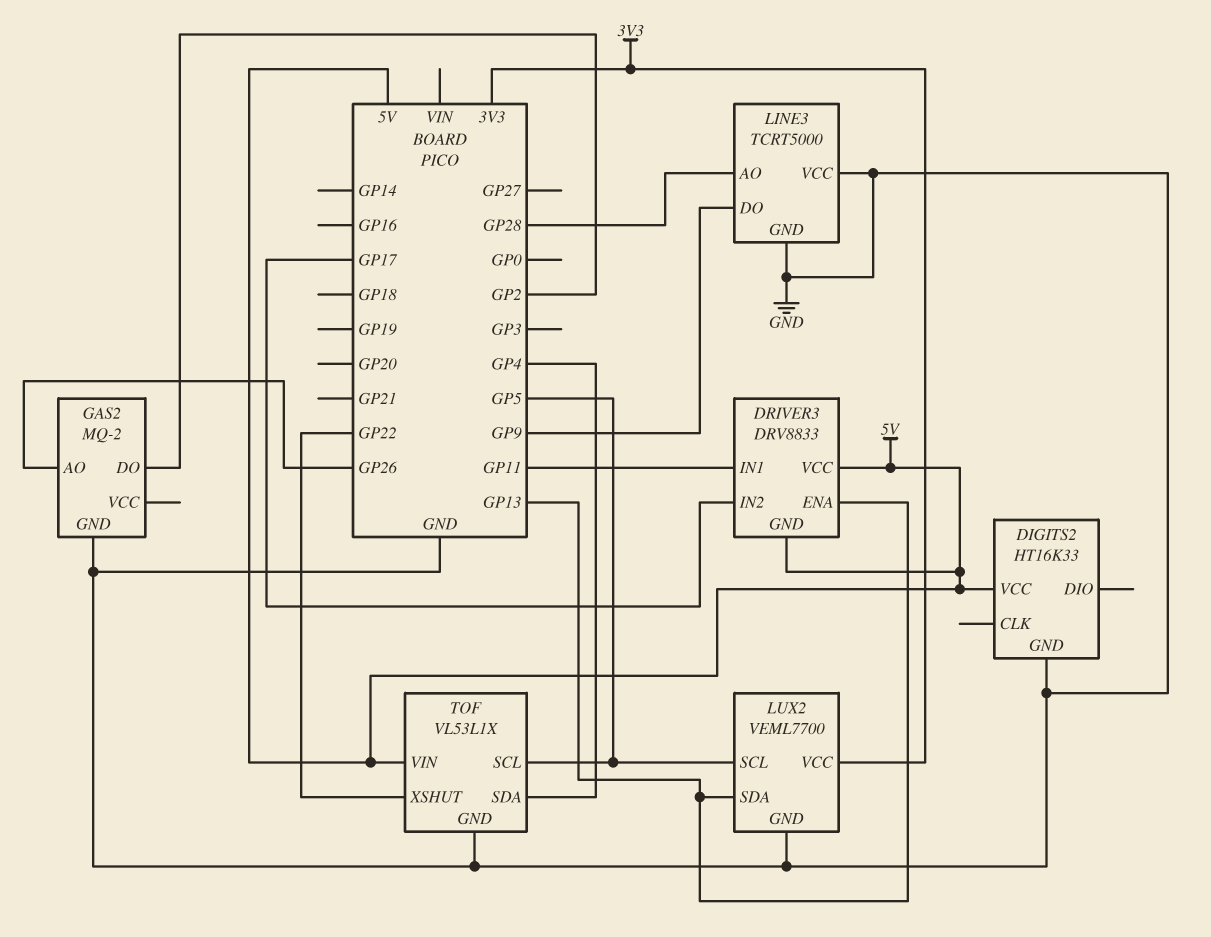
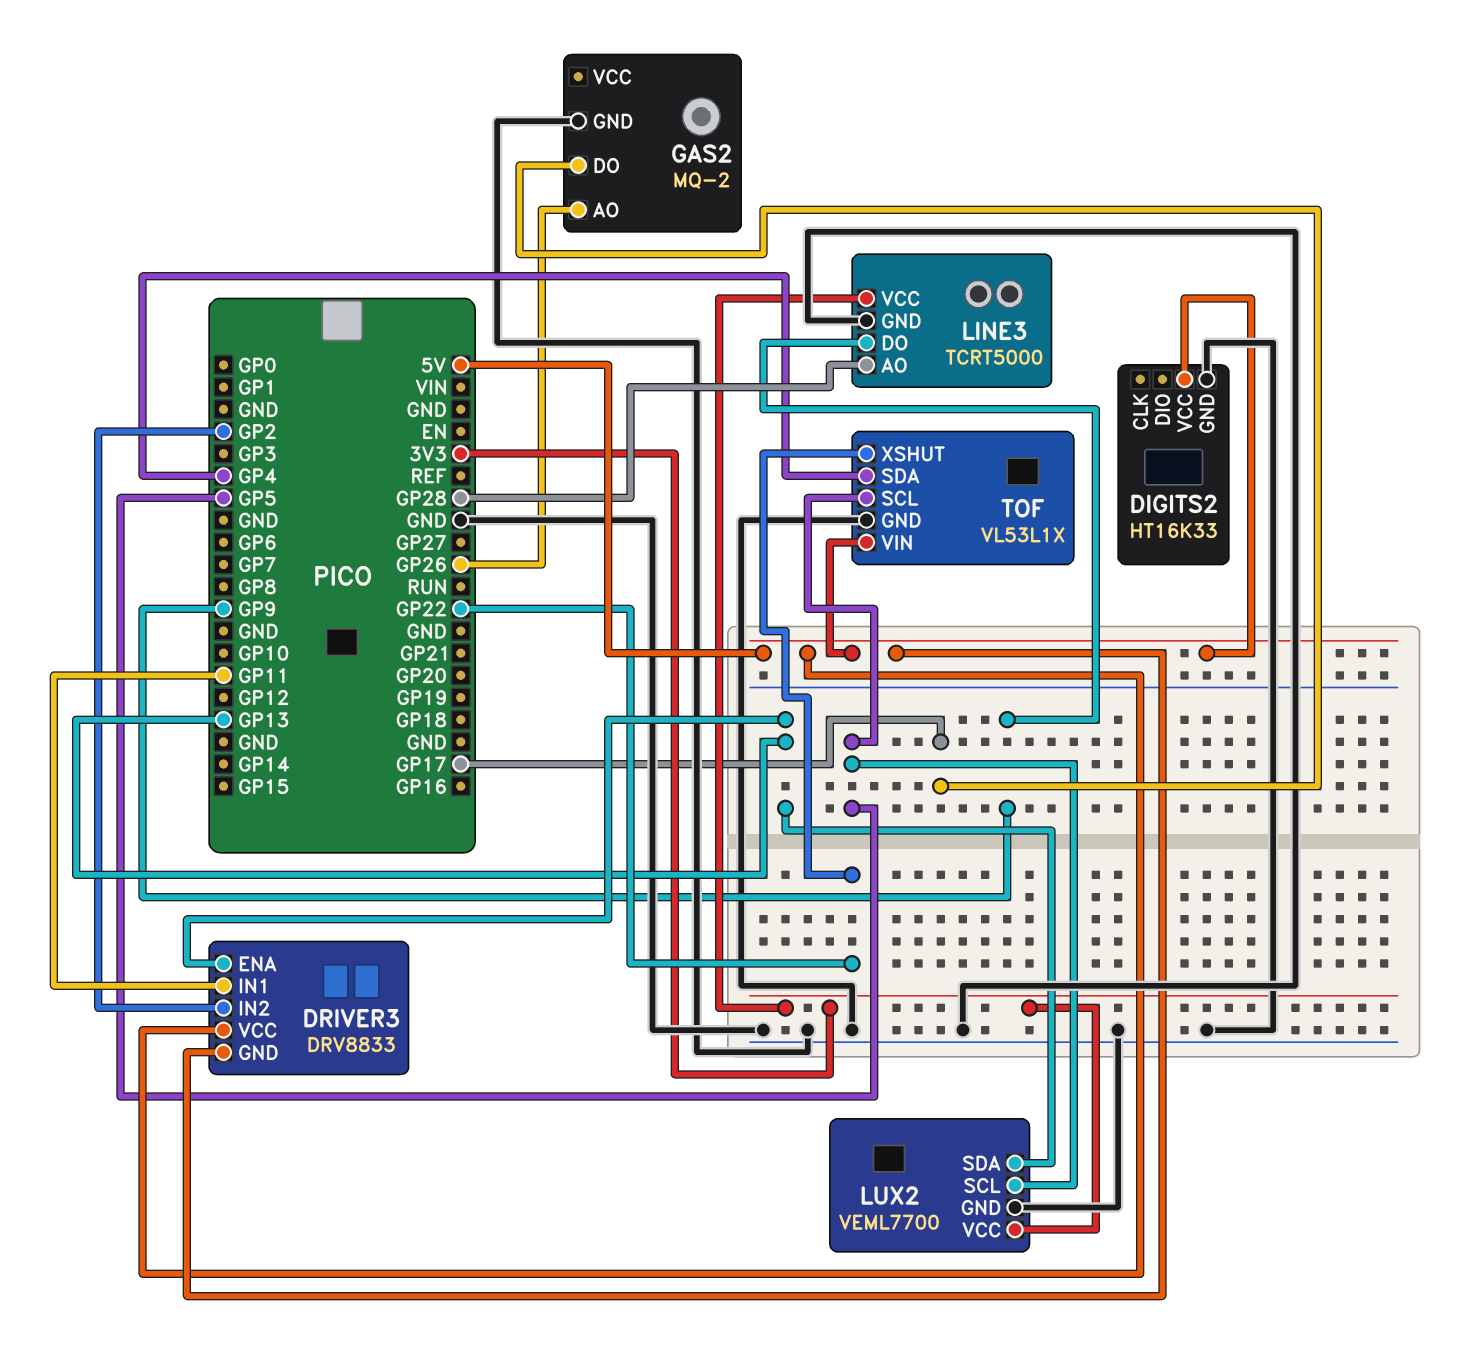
DRIVER3 pin IN2: GP17 -> GP2
GAS2 pin DO: GP2 -> GP17
LINE3 pin VCC: GND -> 3V3

